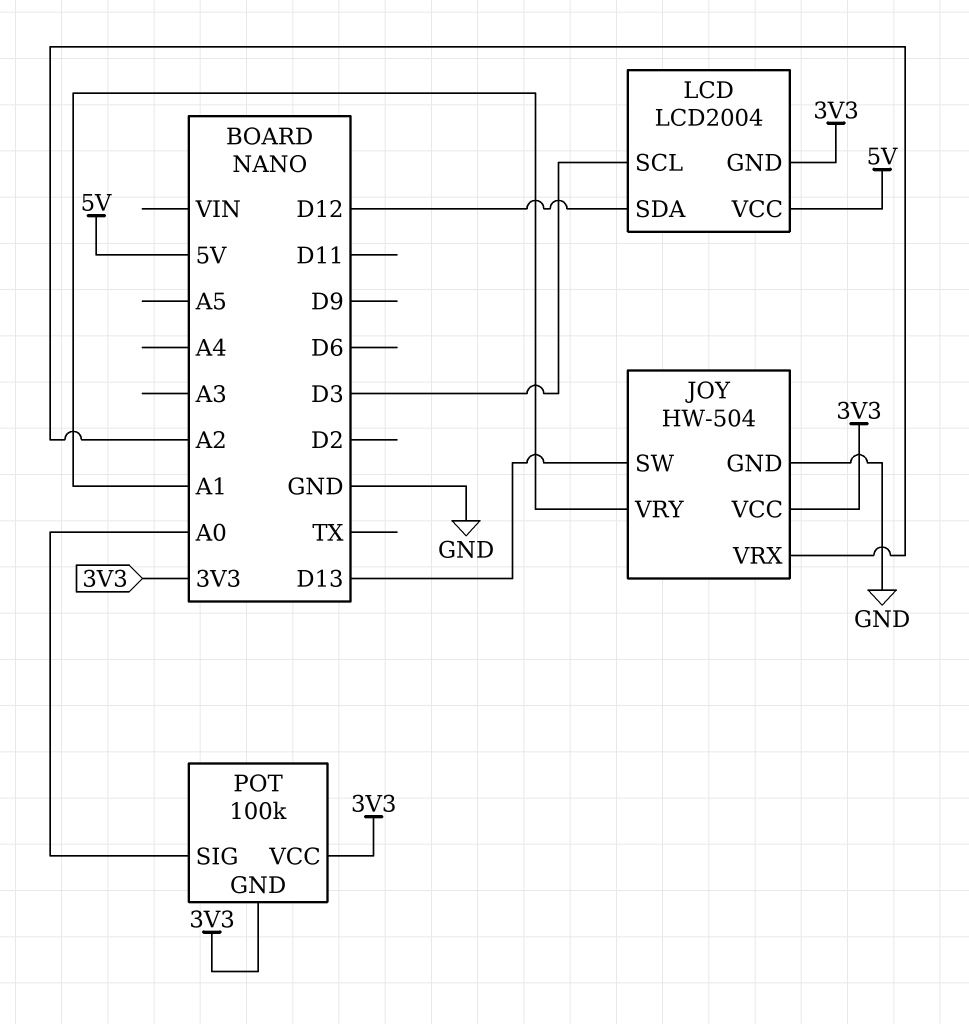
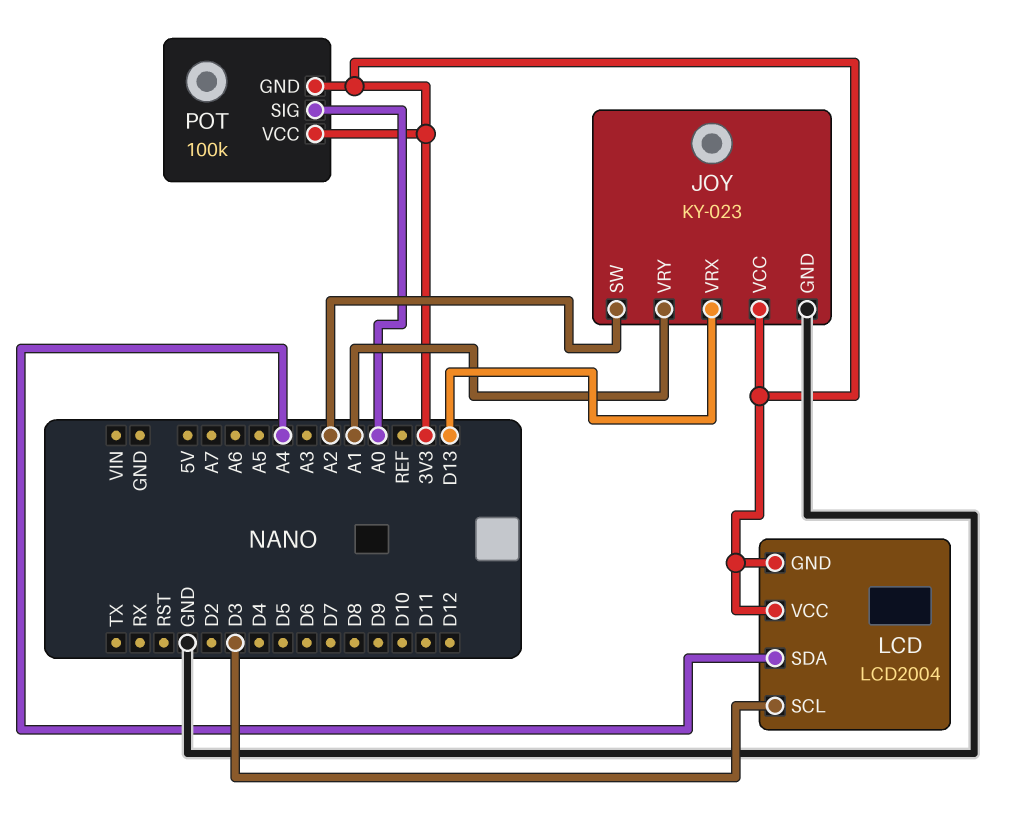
JOY: HW-504 -> KY-023
JOY pin SW: D13 -> A2
JOY pin VRX: A2 -> D13
LCD pin SDA: D12 -> A4
LCD pin VCC: 5V -> 3V3

